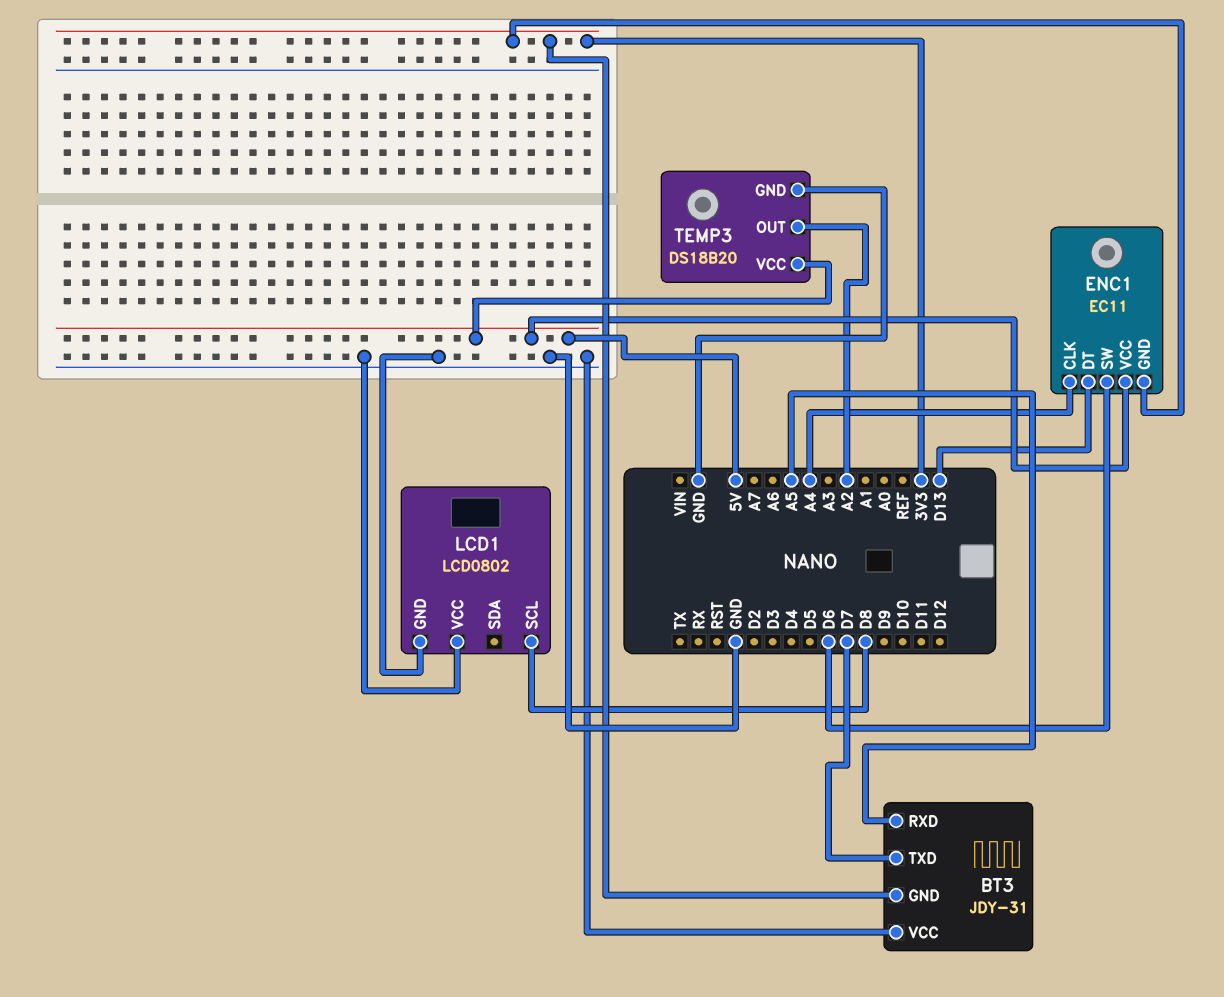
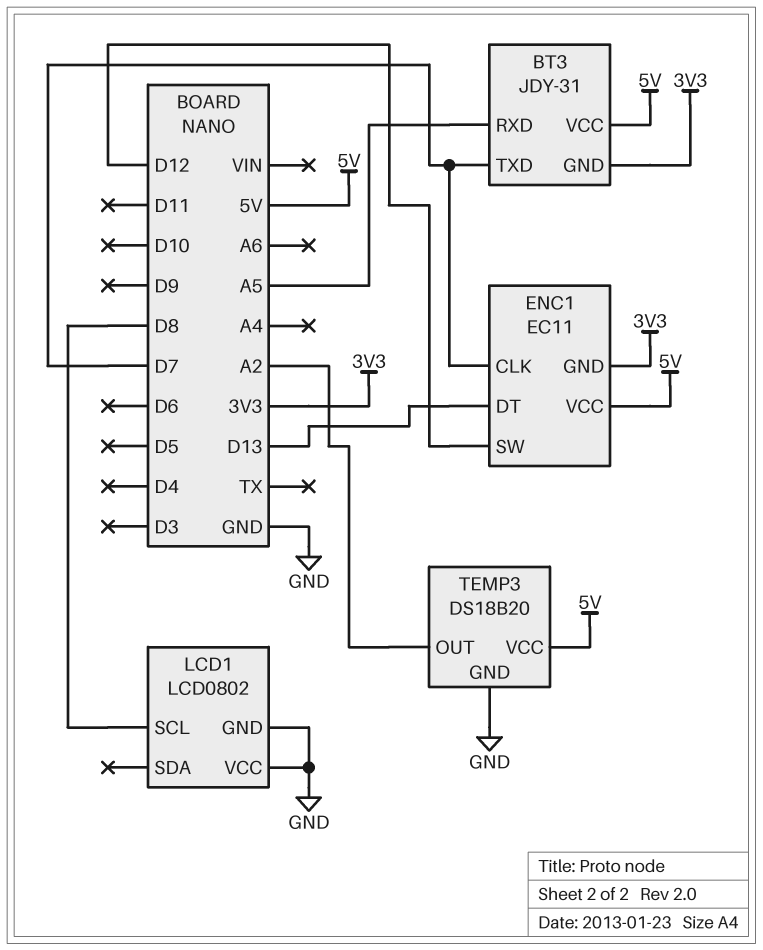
BT3 pin VCC: GND -> 5V
ENC1 pin CLK: A4 -> D7
ENC1 pin SW: D6 -> D12

